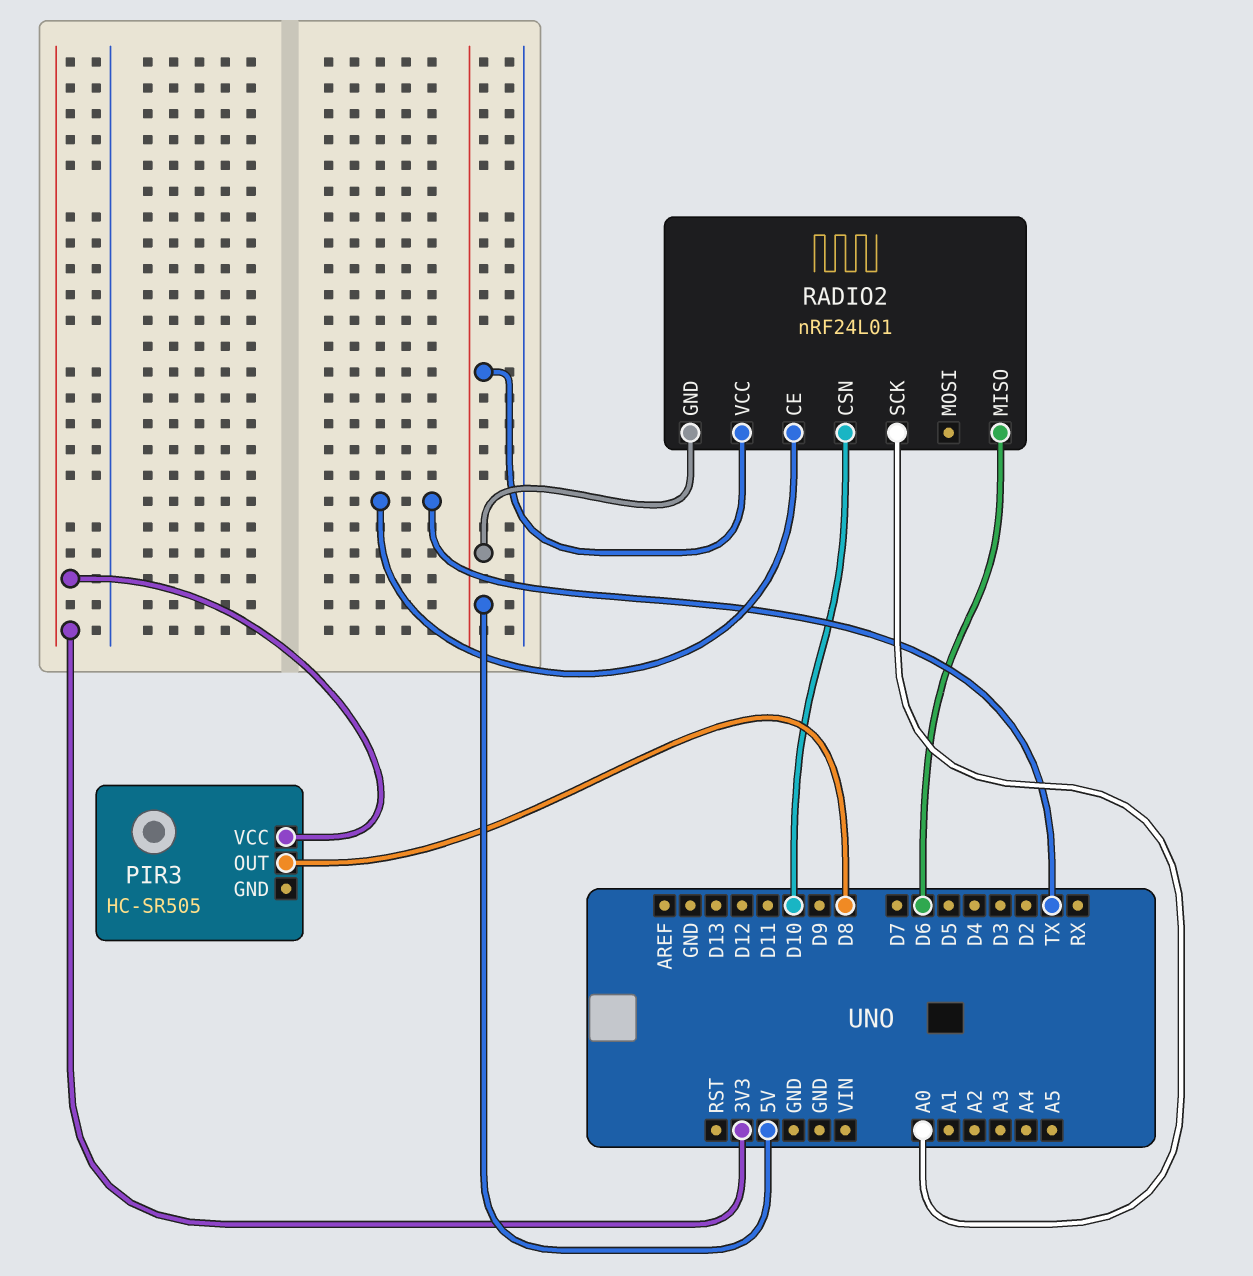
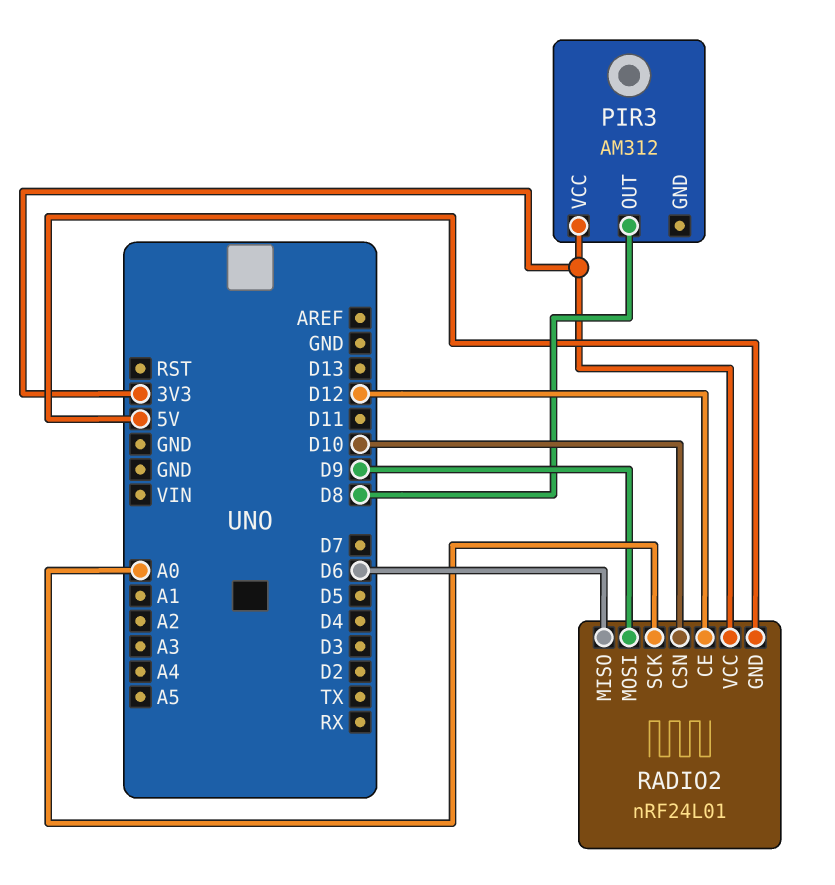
PIR3: HC-SR505 -> AM312
RADIO2 pin CE: TX -> D12
RADIO2 pin MOSI: none -> D9
RADIO2 pin VCC: 5V -> 3V3

